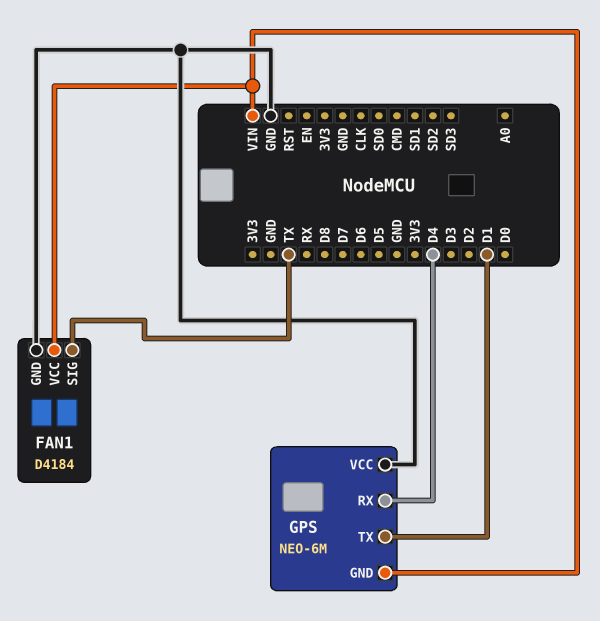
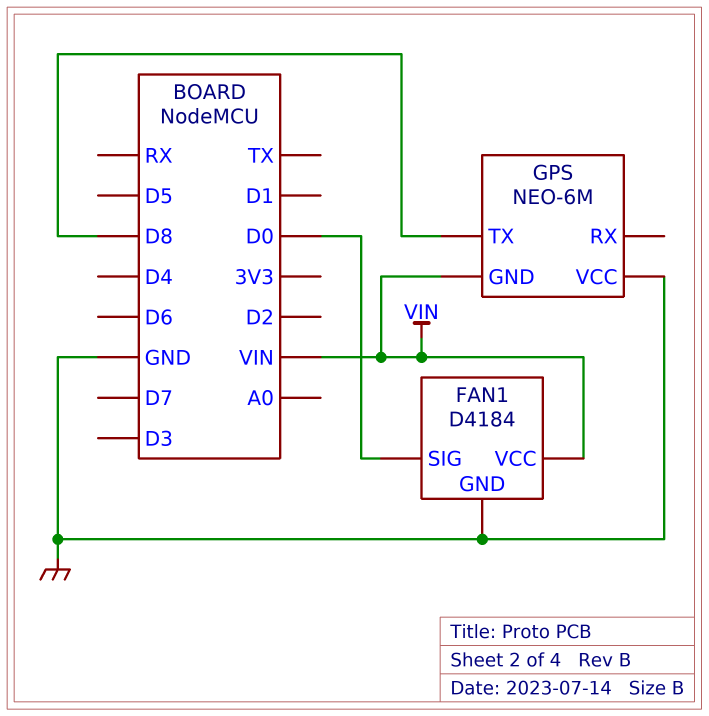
FAN1 pin SIG: TX -> D0
GPS pin RX: D4 -> none
GPS pin TX: D1 -> D8

